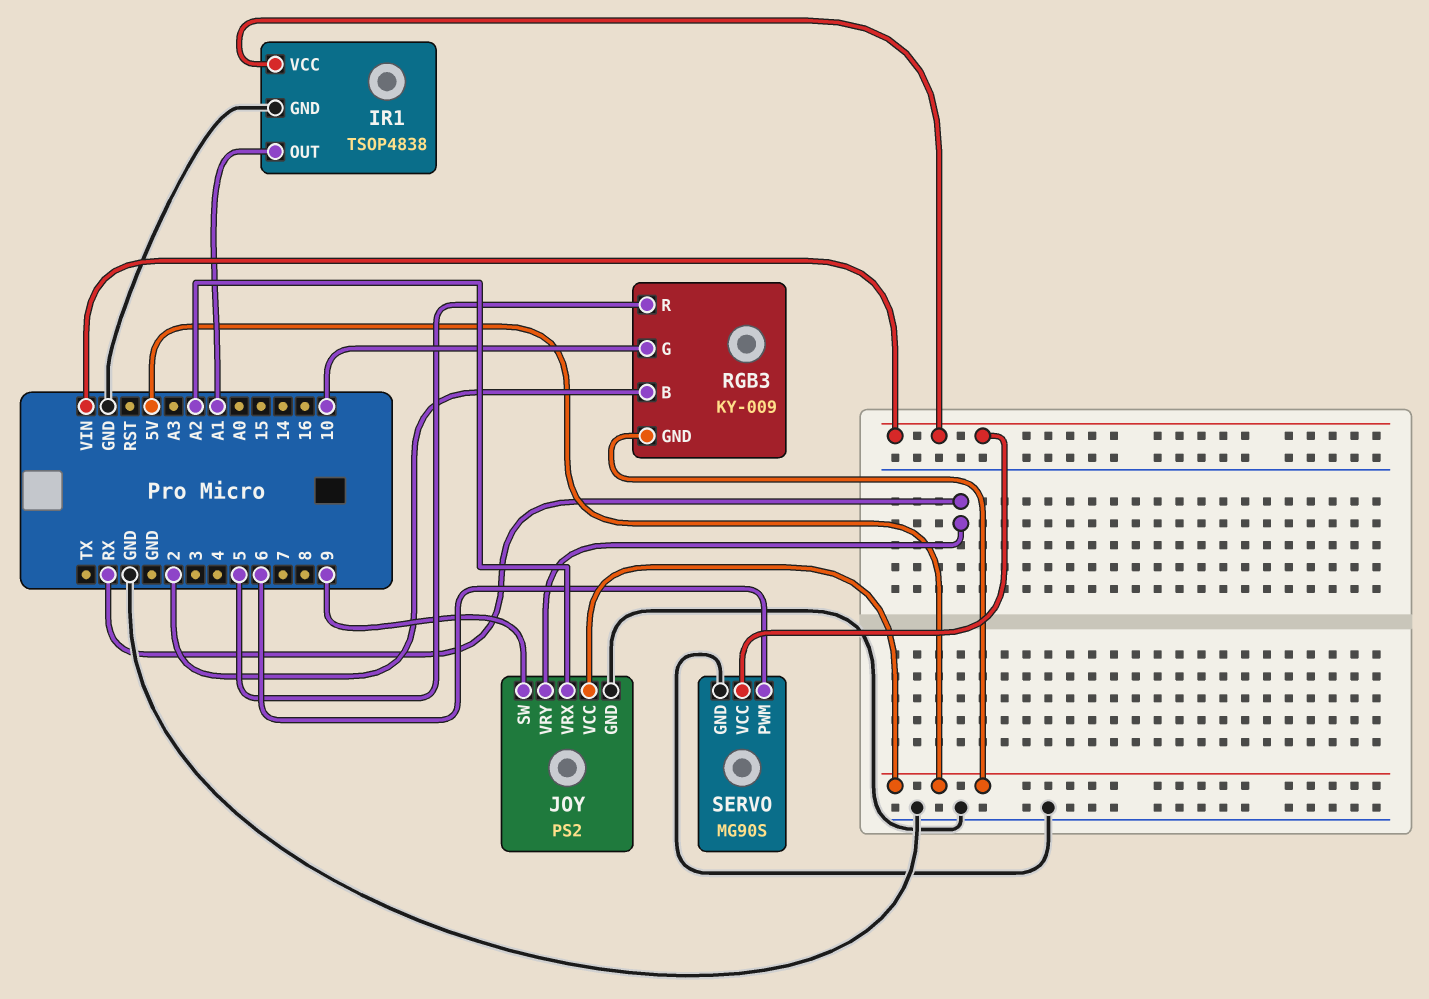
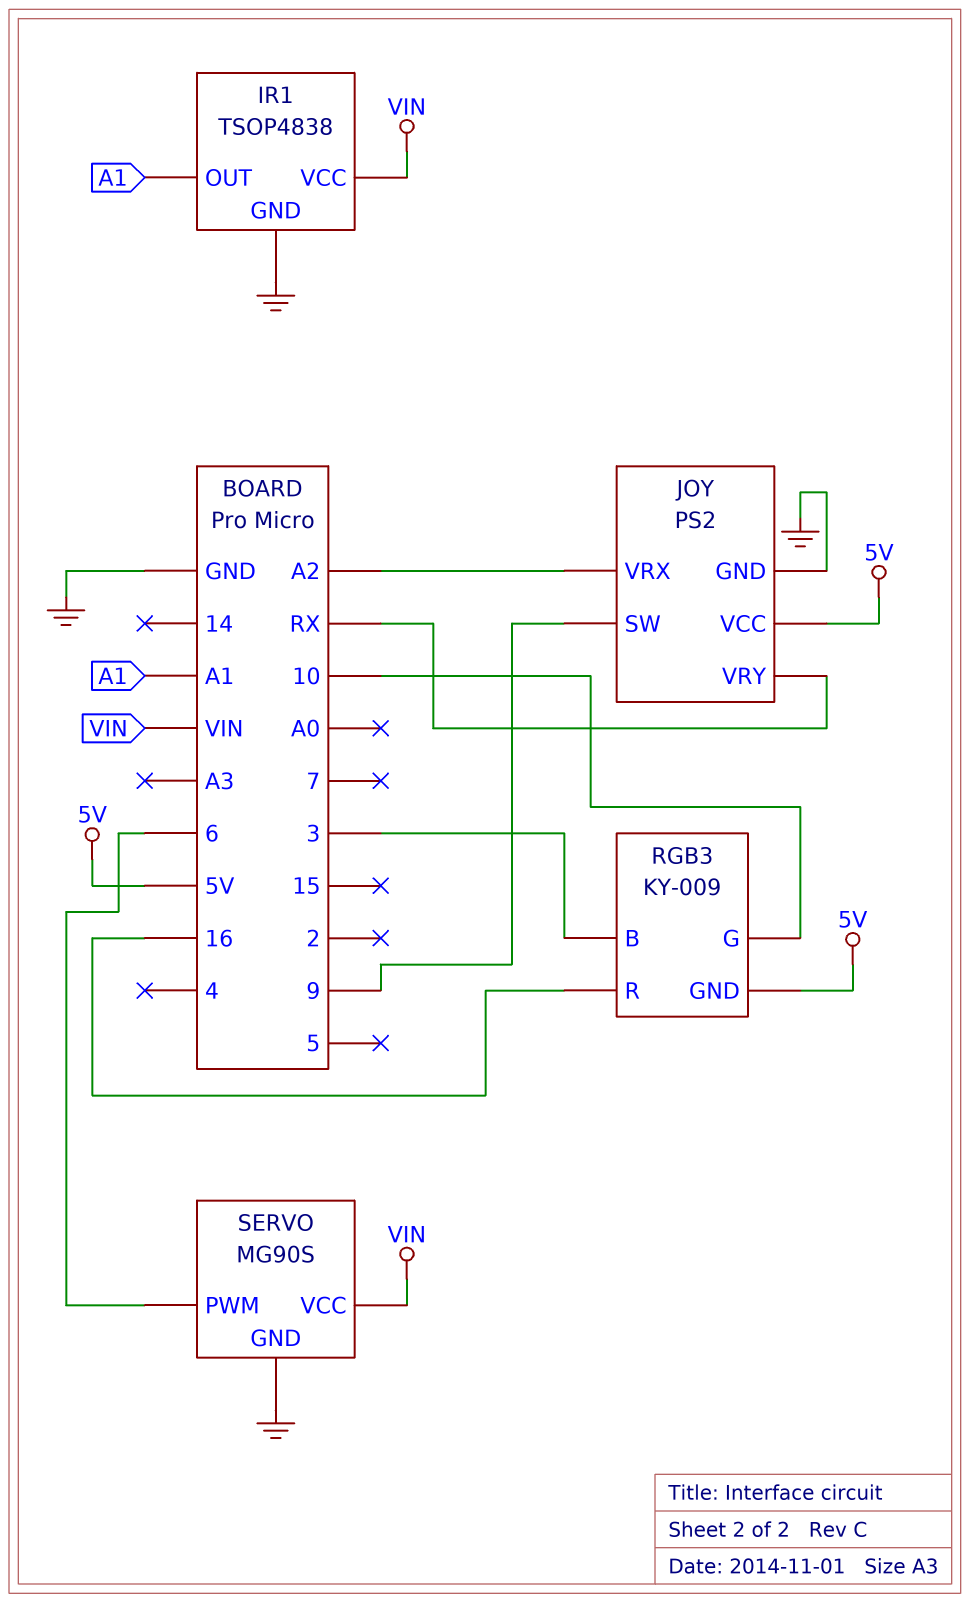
RGB3 pin B: 2 -> 3
RGB3 pin R: 5 -> 16

